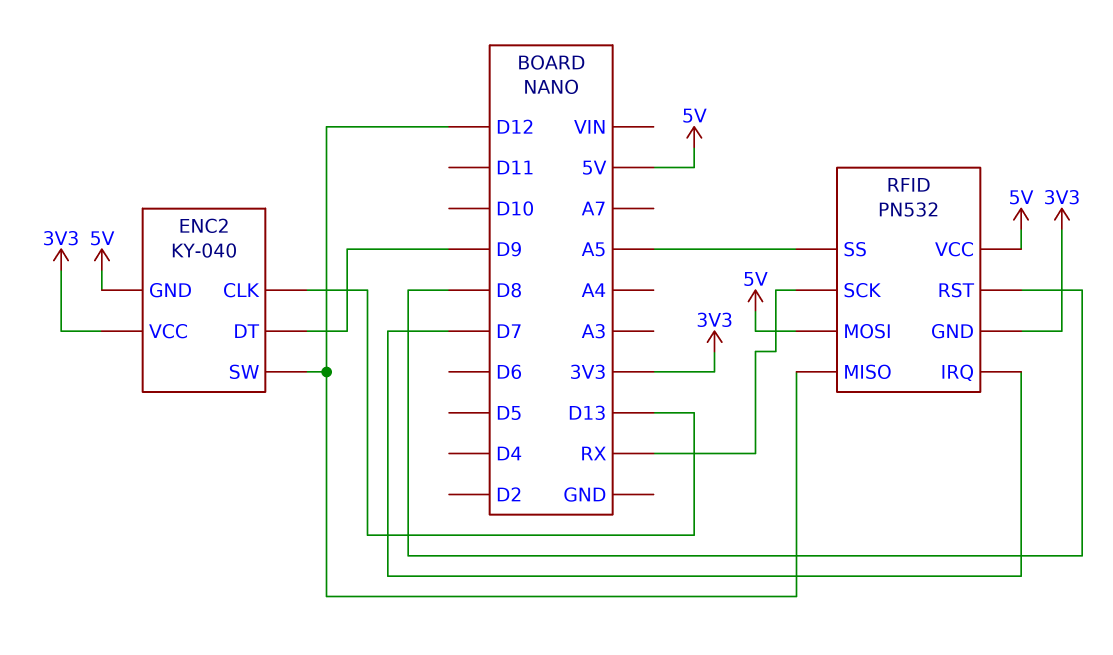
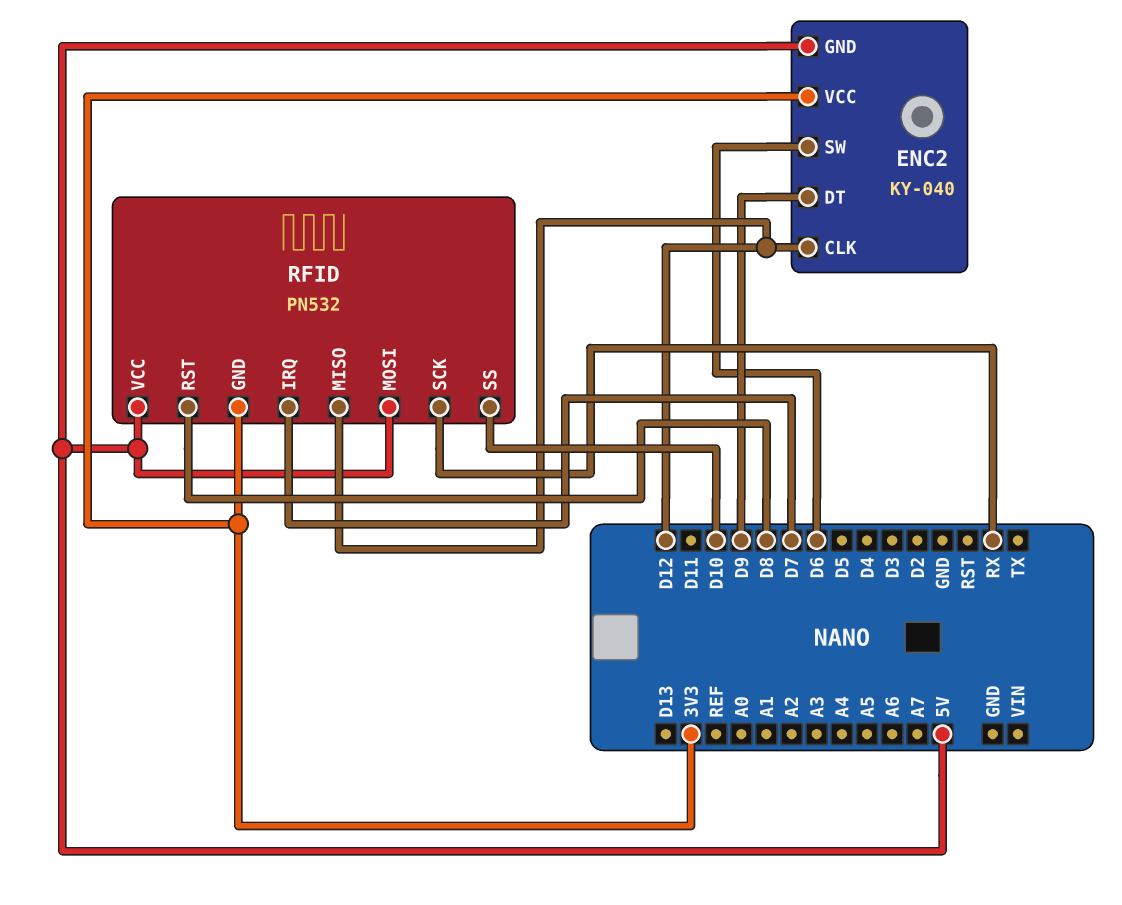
ENC2 pin CLK: D13 -> D12
ENC2 pin SW: D12 -> D6
RFID pin SS: A5 -> D10

